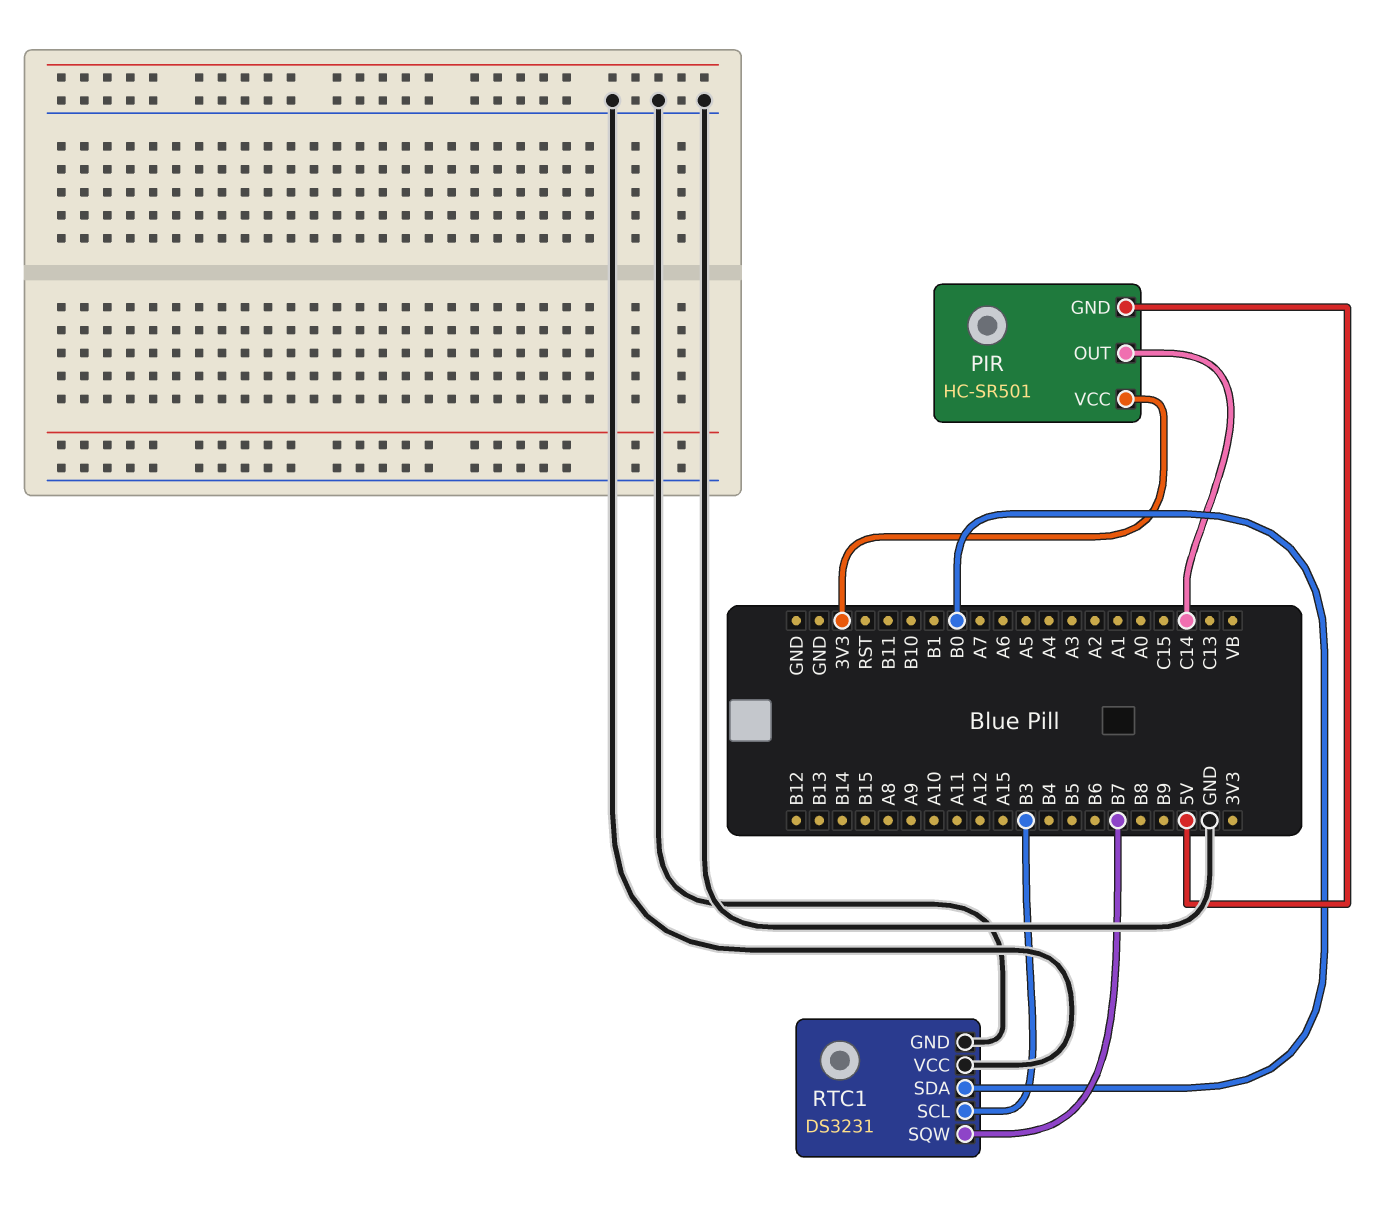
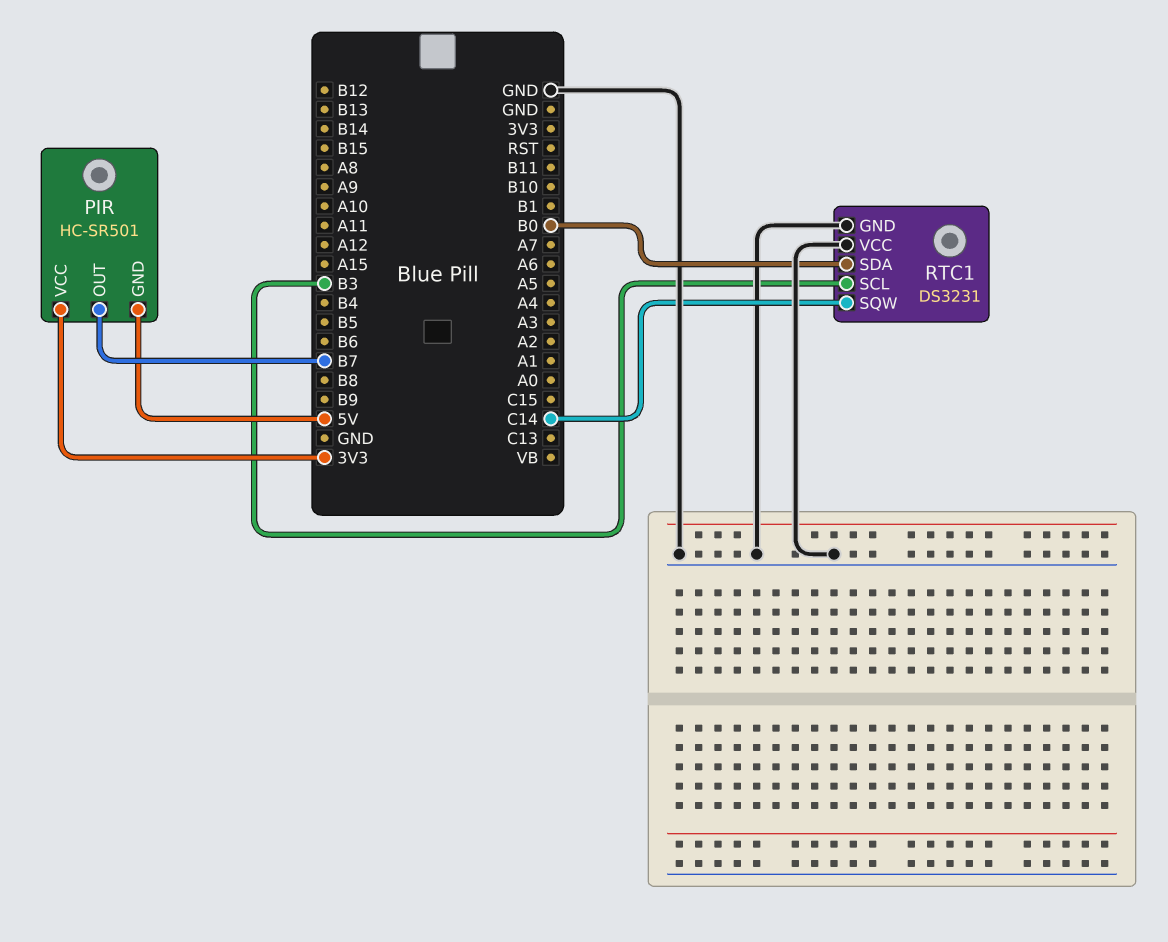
PIR pin OUT: C14 -> B7
RTC1 pin SQW: B7 -> C14

